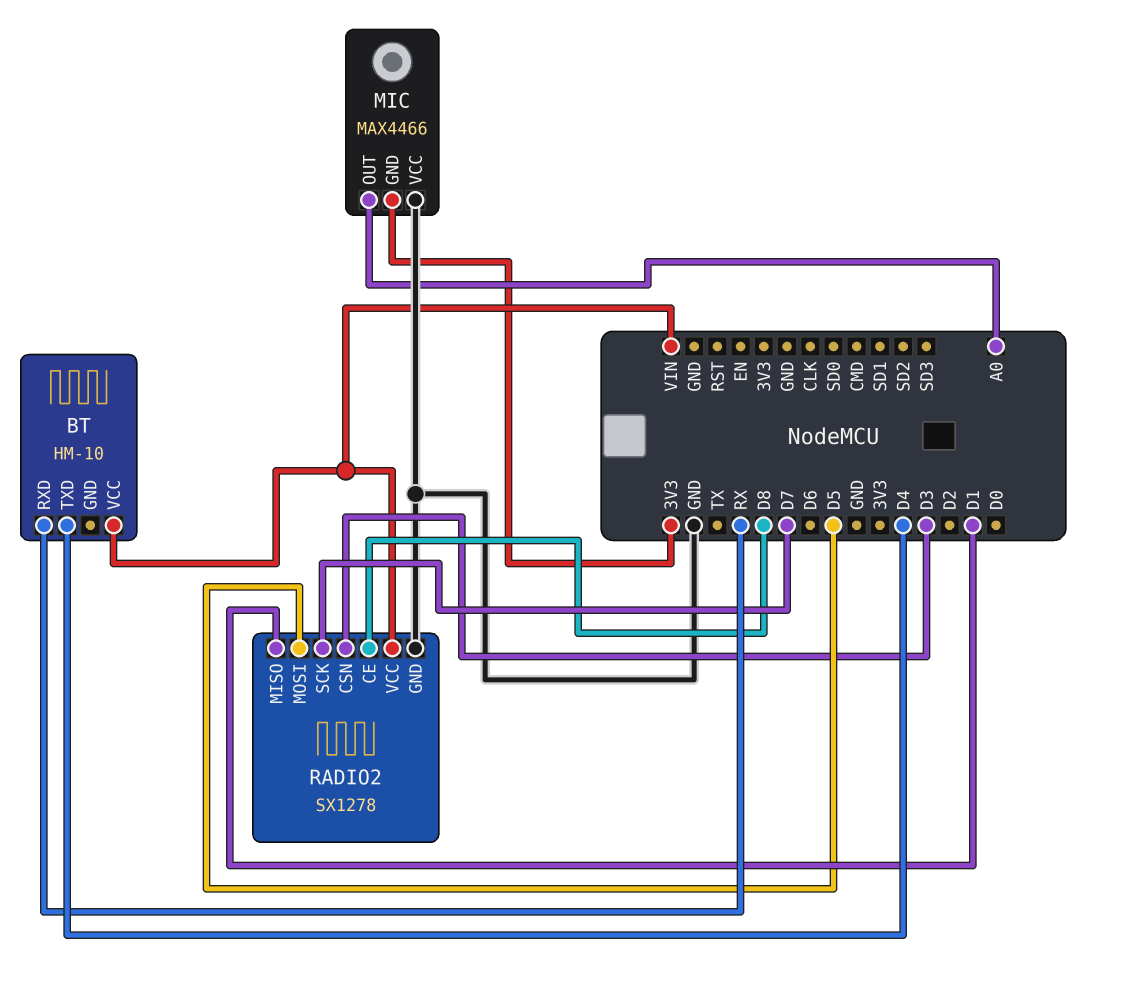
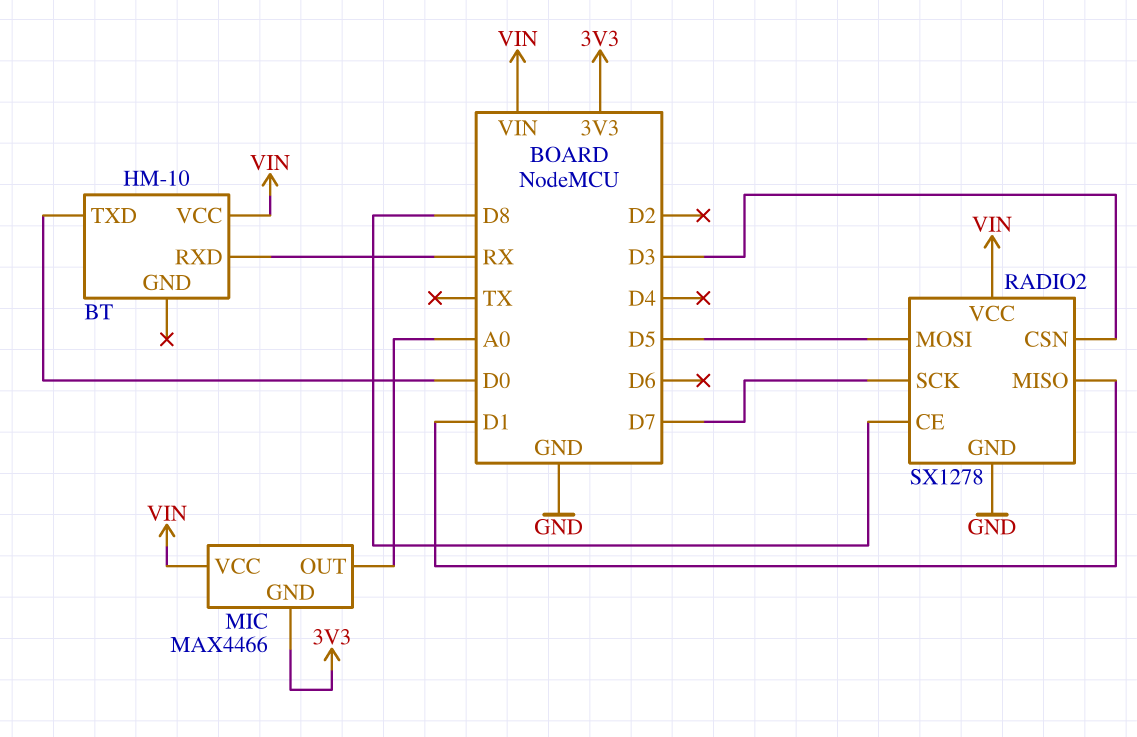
BT pin TXD: D4 -> D0
MIC pin VCC: GND -> VIN

